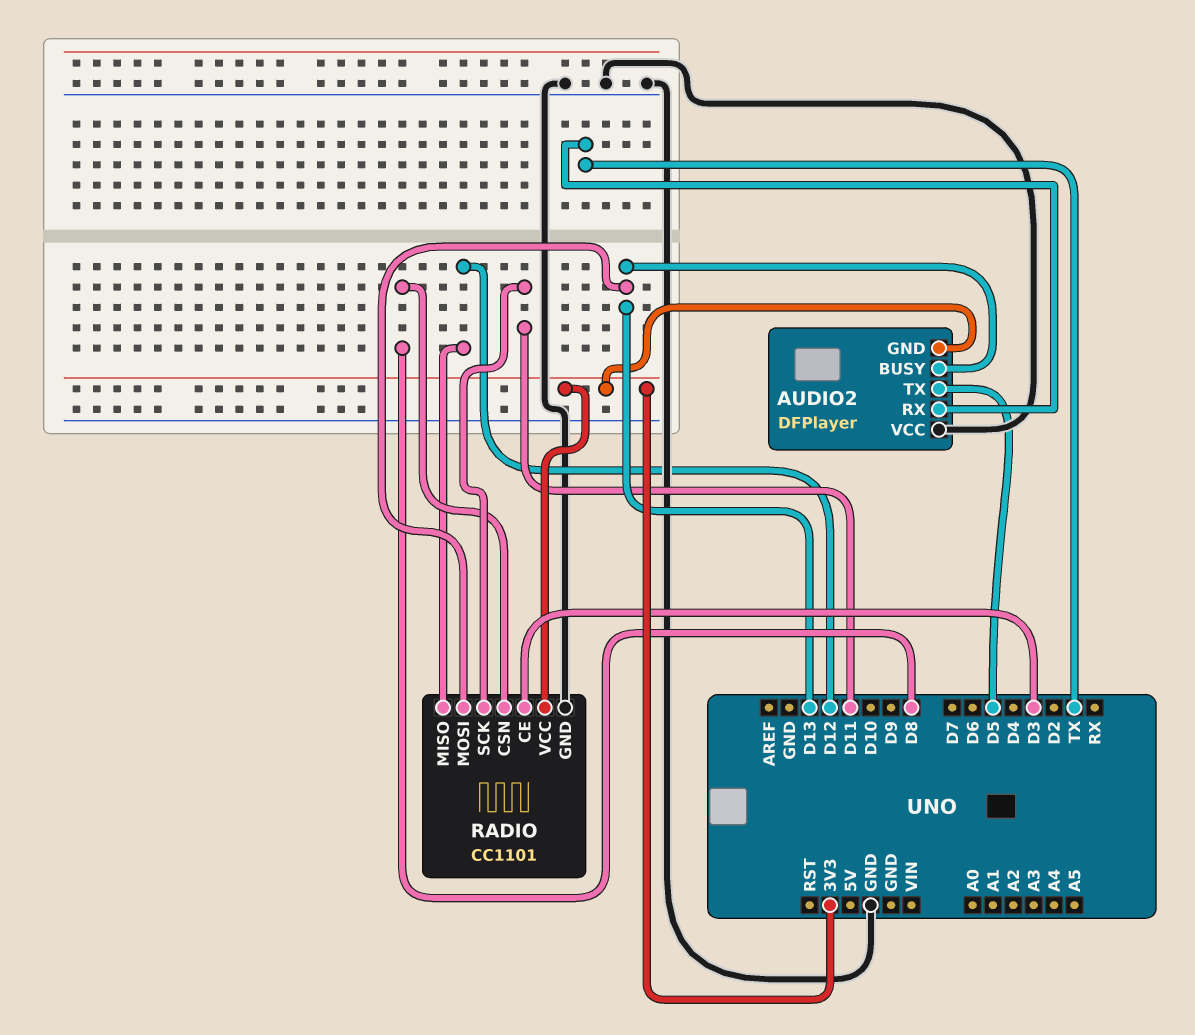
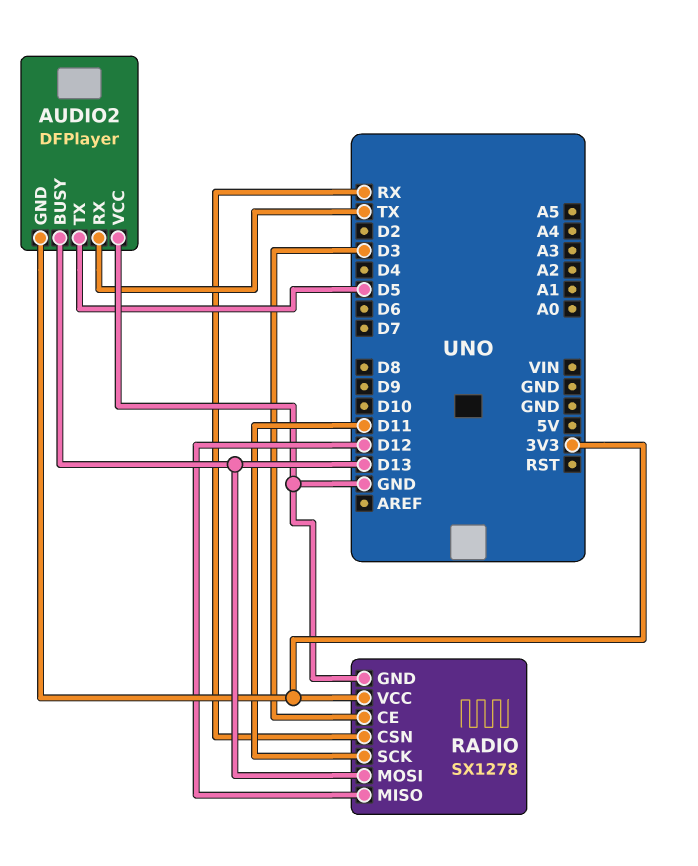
RADIO: CC1101 -> SX1278
RADIO pin CSN: D8 -> RX

